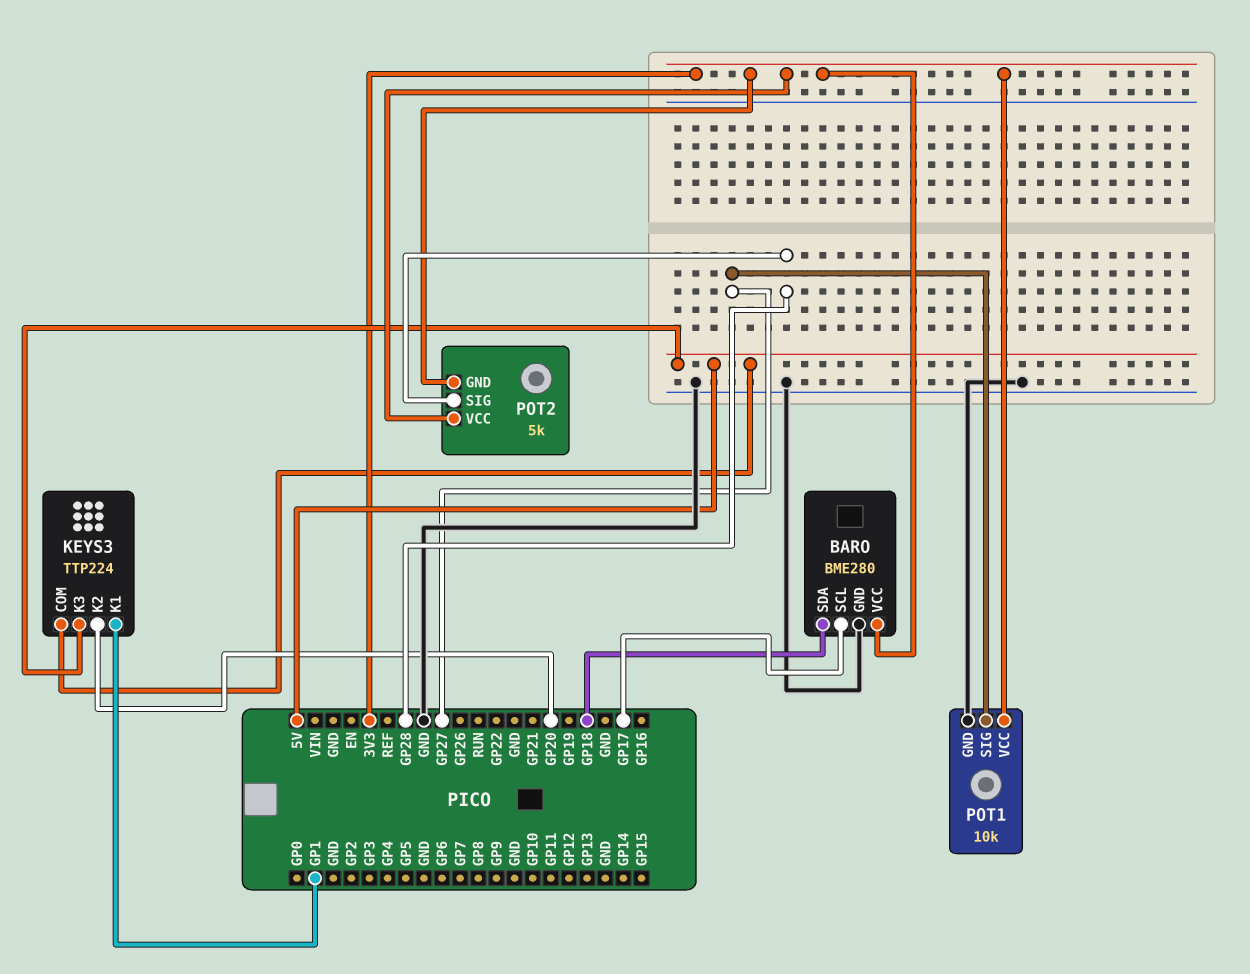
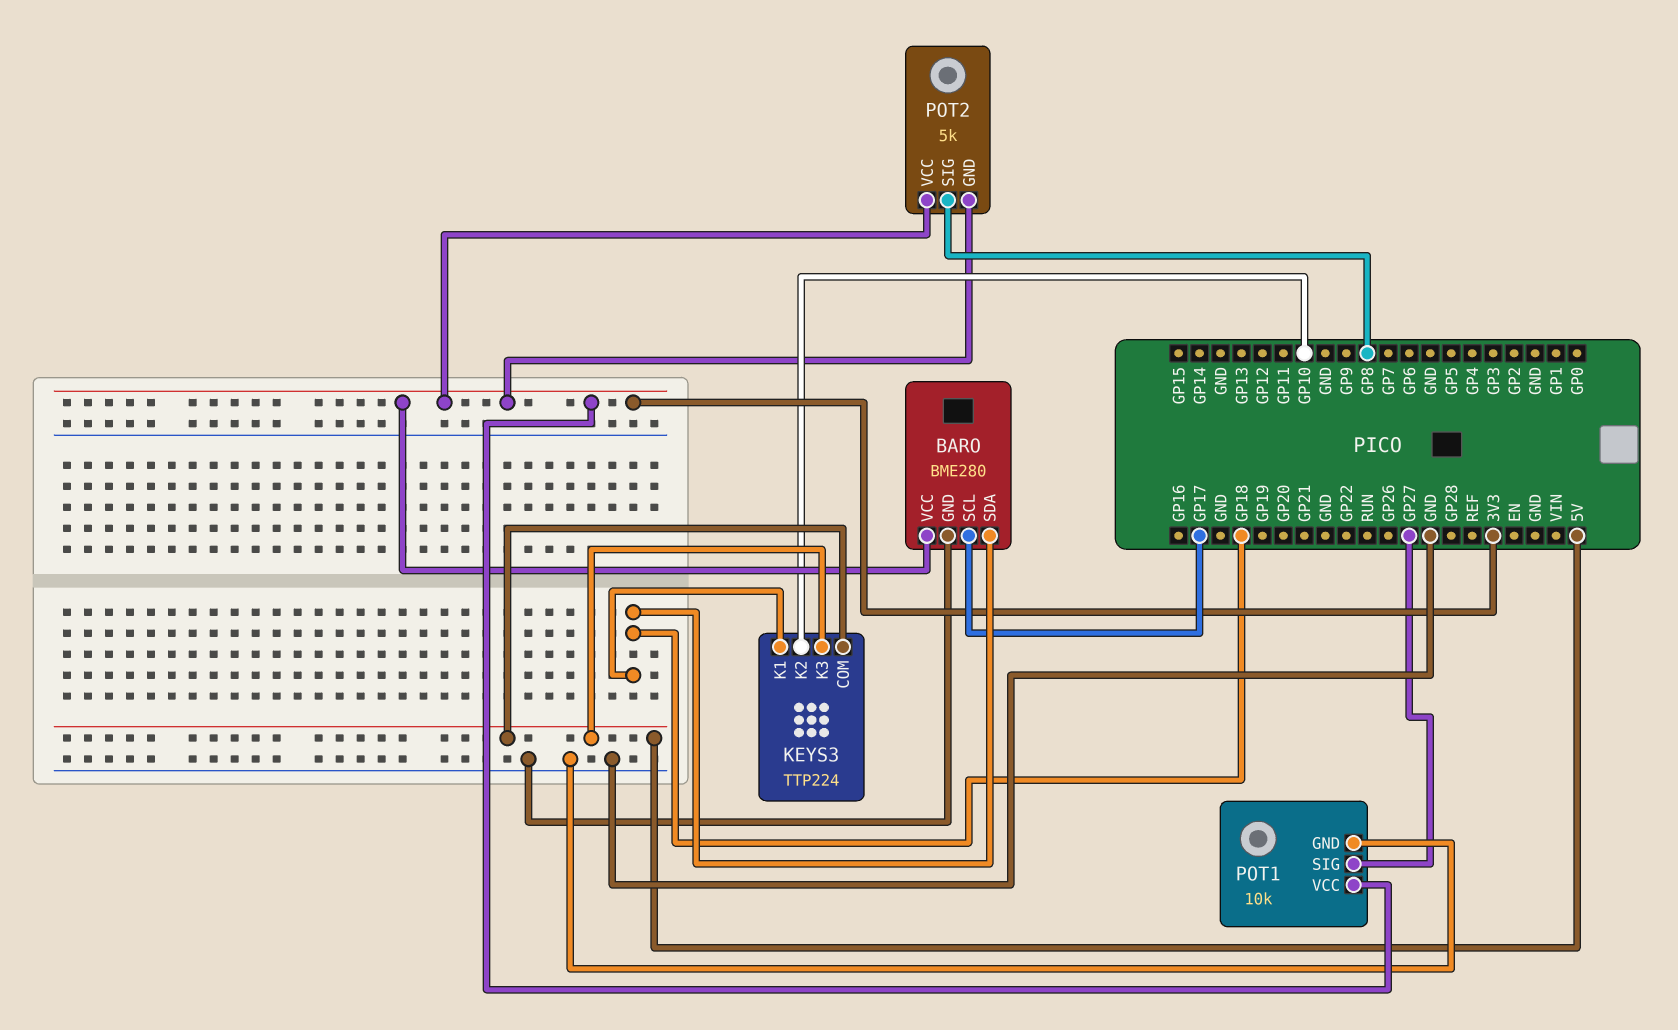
KEYS3 pin K1: GP1 -> GP18
KEYS3 pin K2: GP20 -> GP10
POT2 pin SIG: GP28 -> GP8

